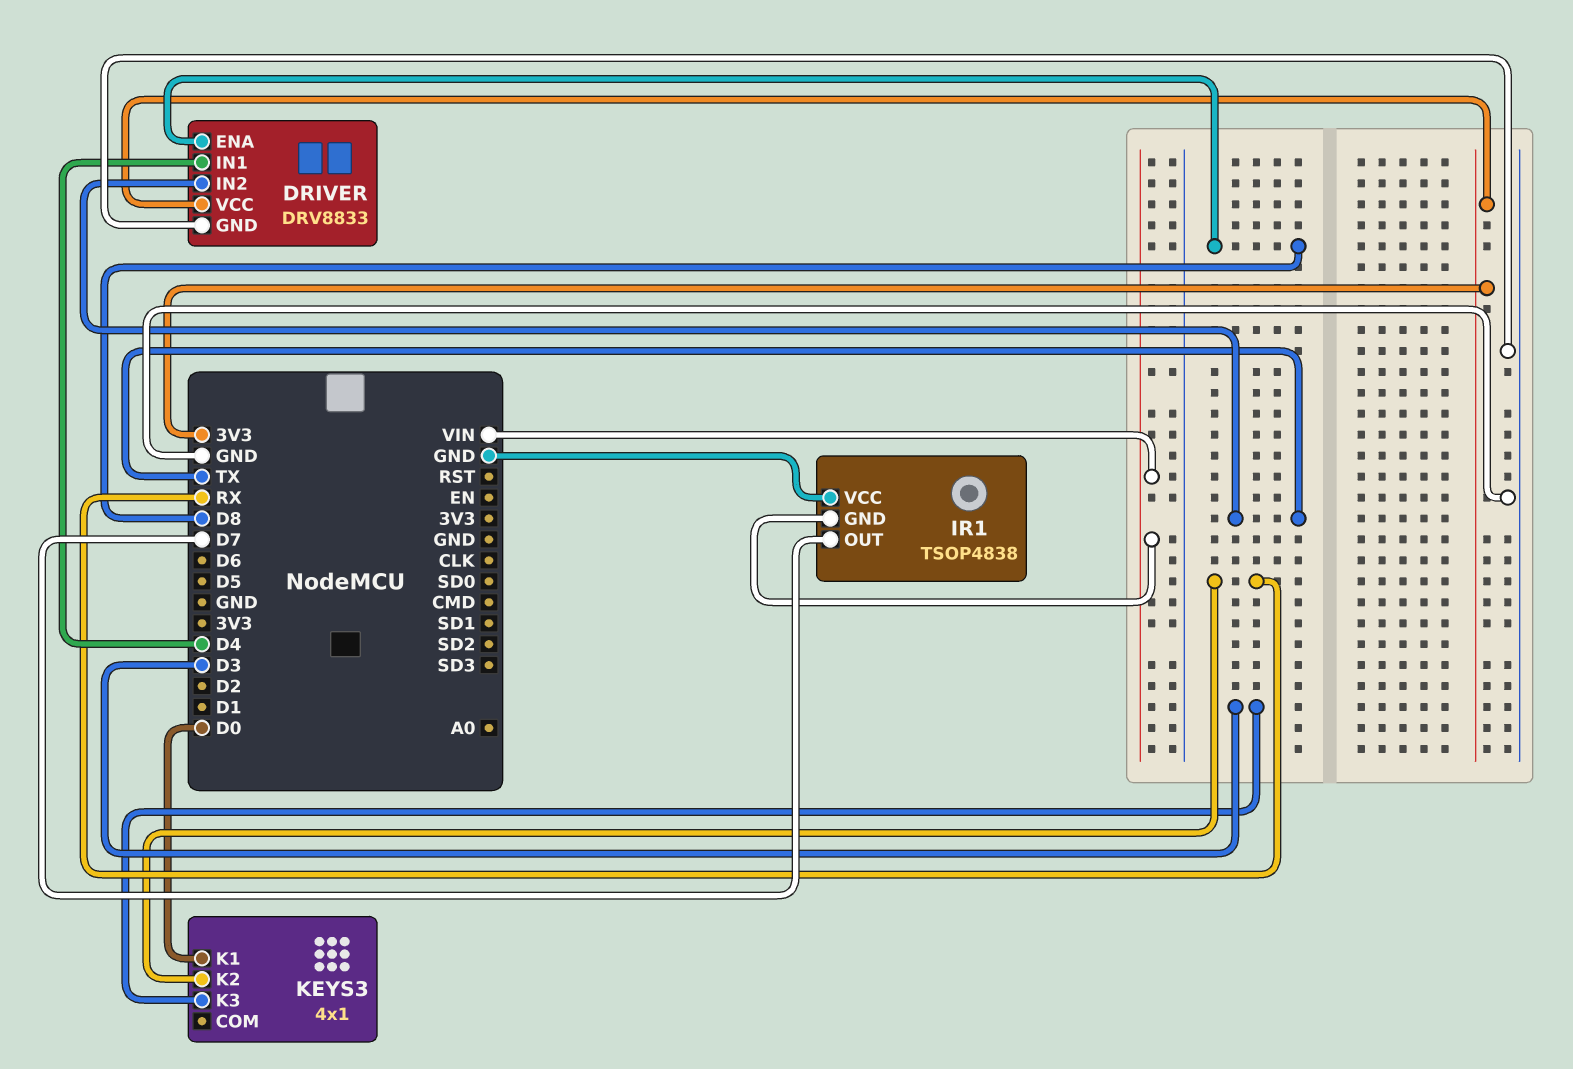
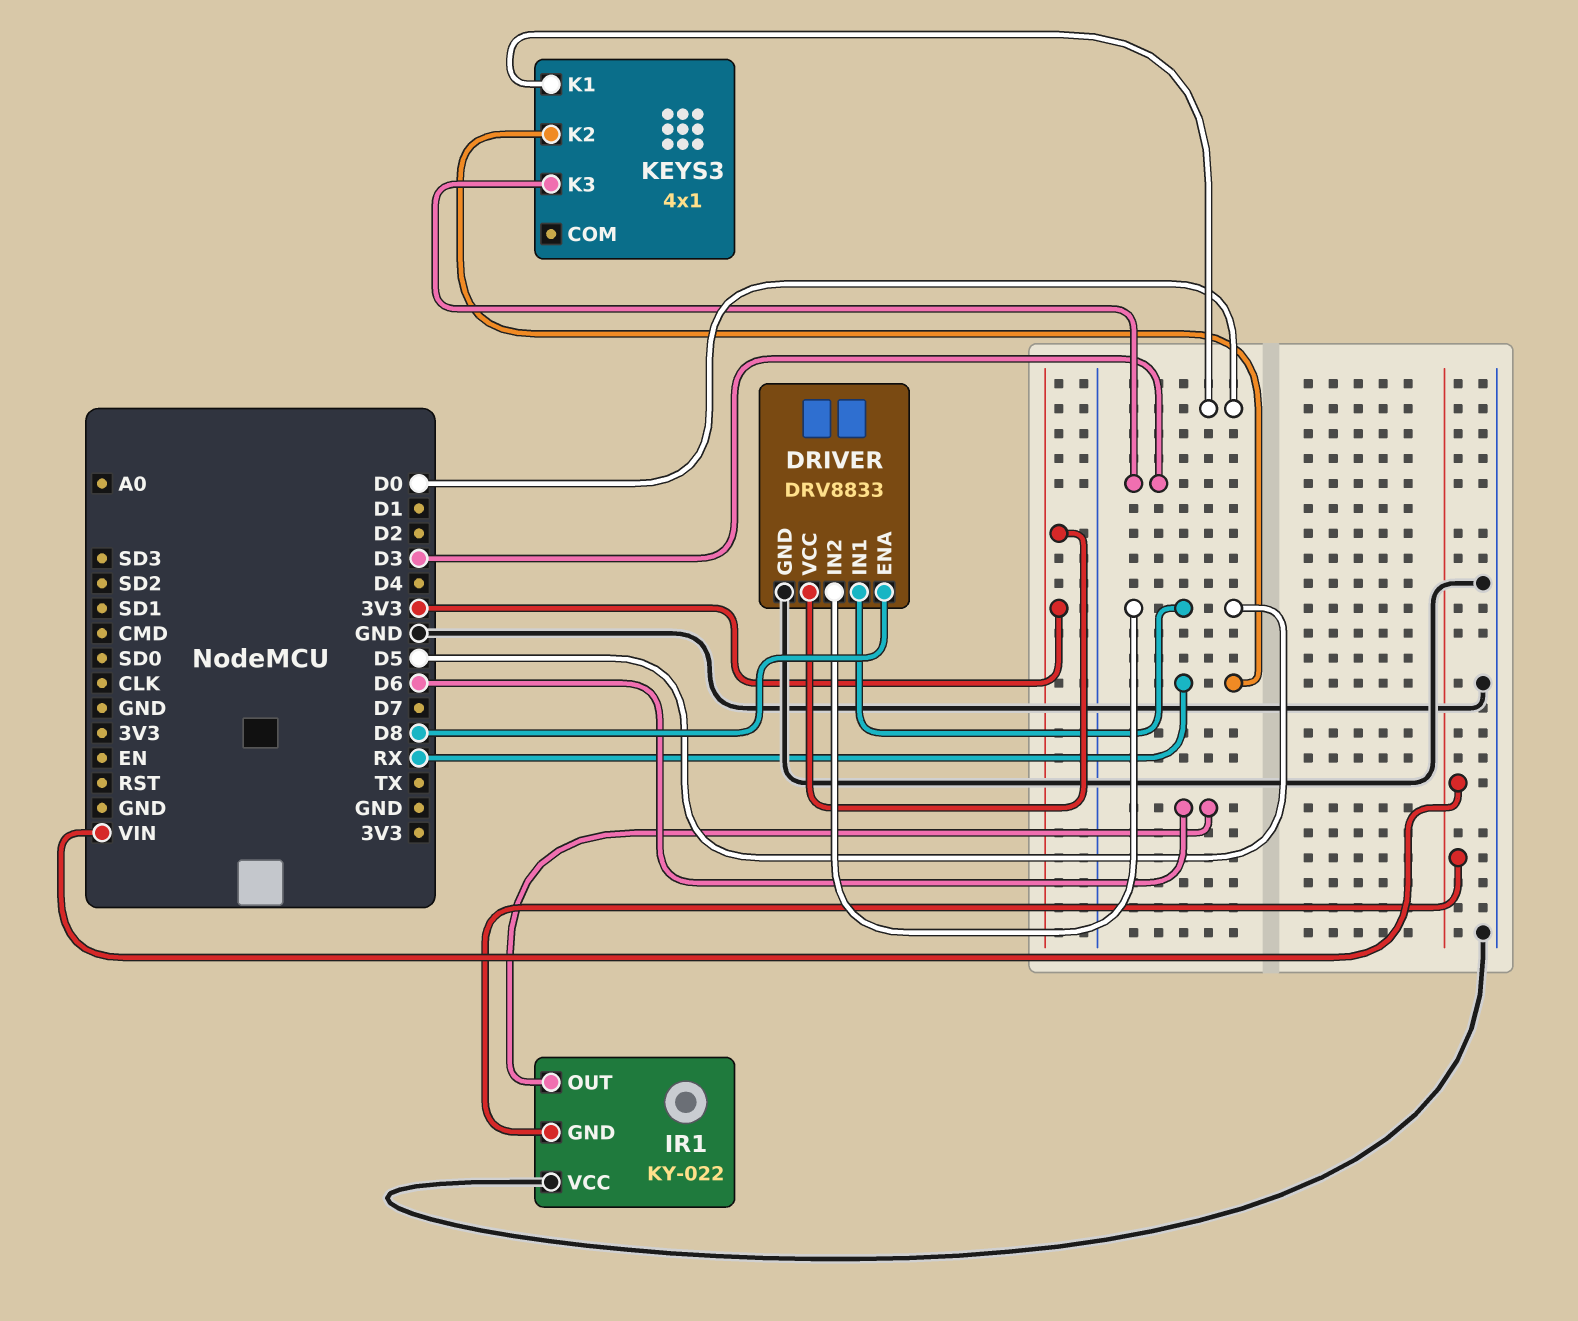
DRIVER pin IN1: D4 -> D5
DRIVER pin IN2: TX -> D5
IR1: TSOP4838 -> KY-022
IR1 pin OUT: D7 -> D6

